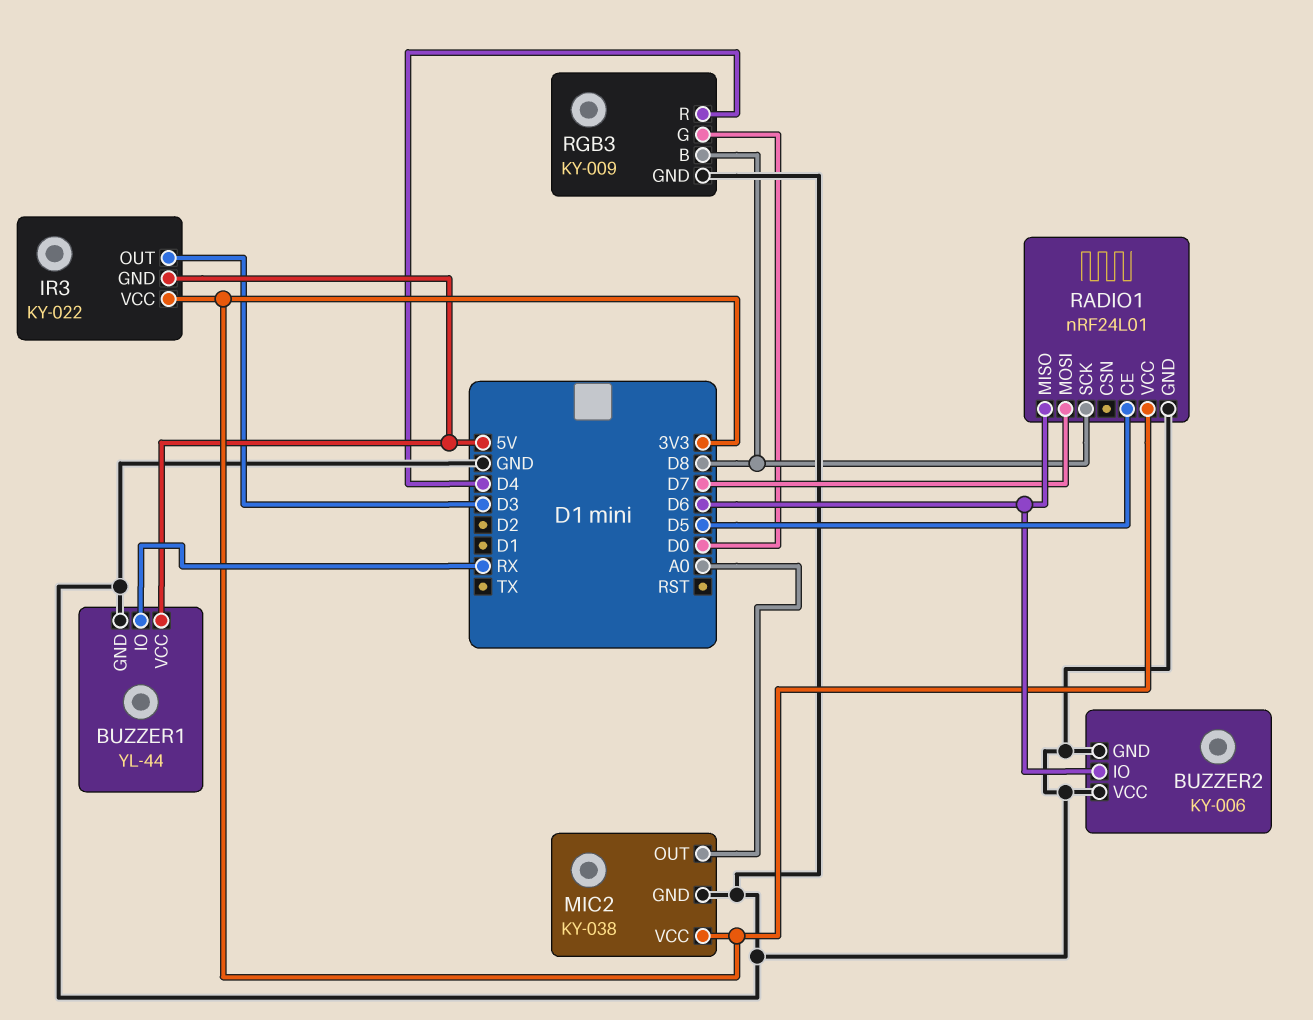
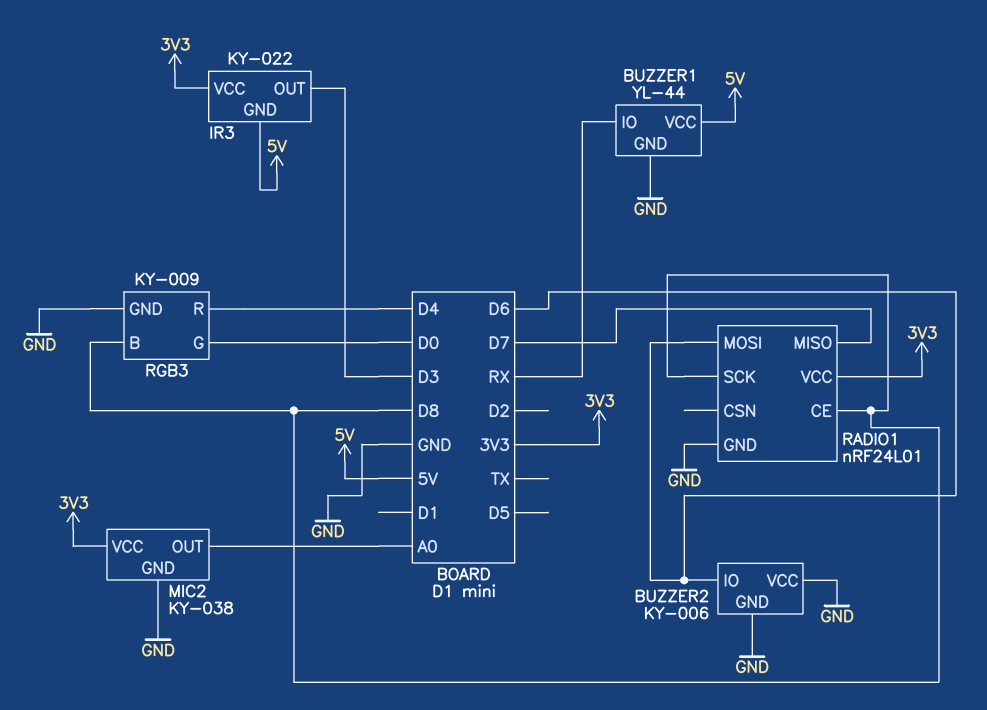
RADIO1 pin CE: D5 -> D8
RADIO1 pin MISO: D6 -> D7
RADIO1 pin MOSI: D7 -> D6

